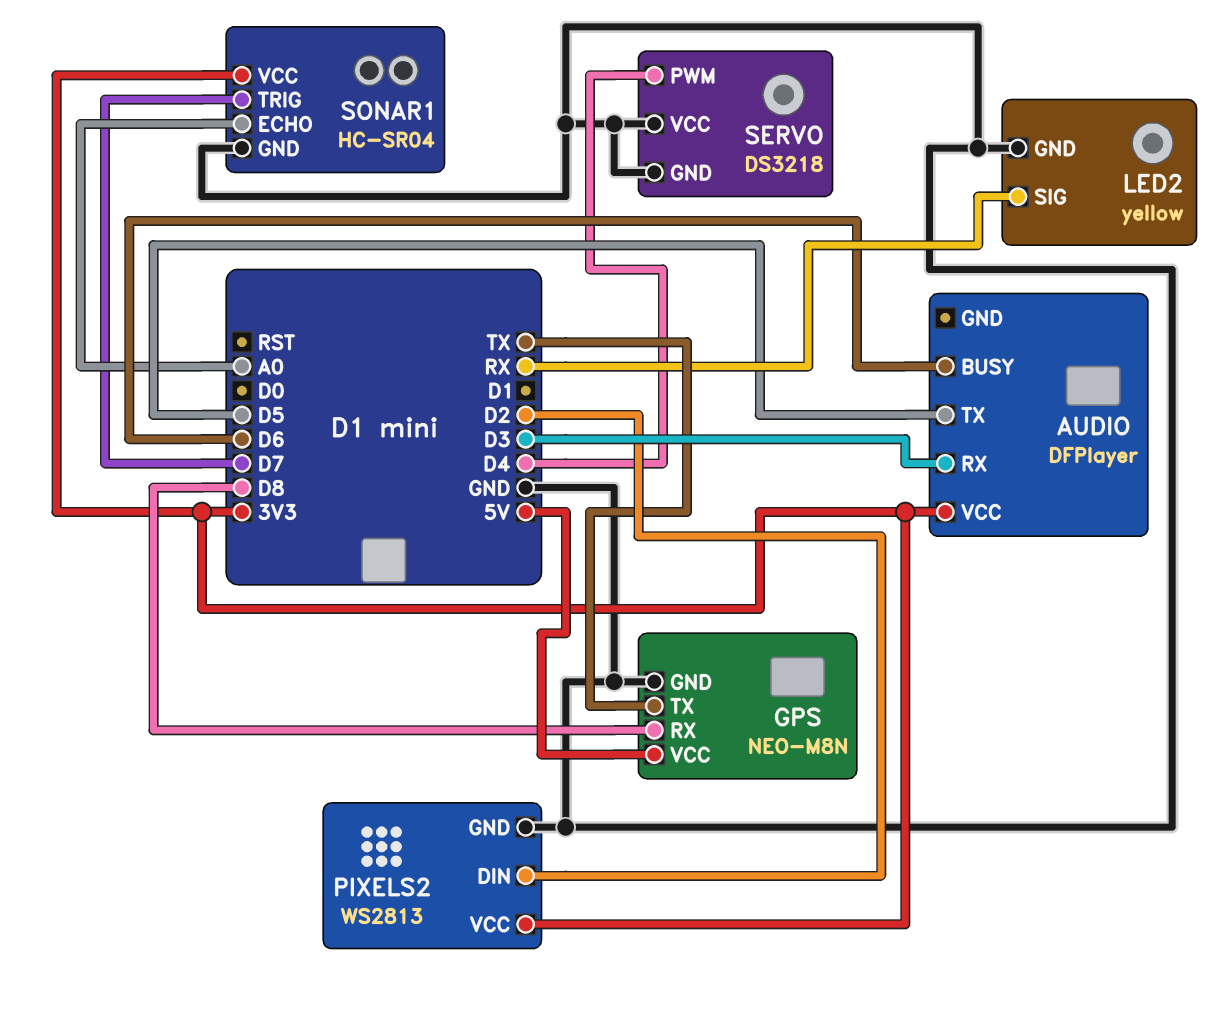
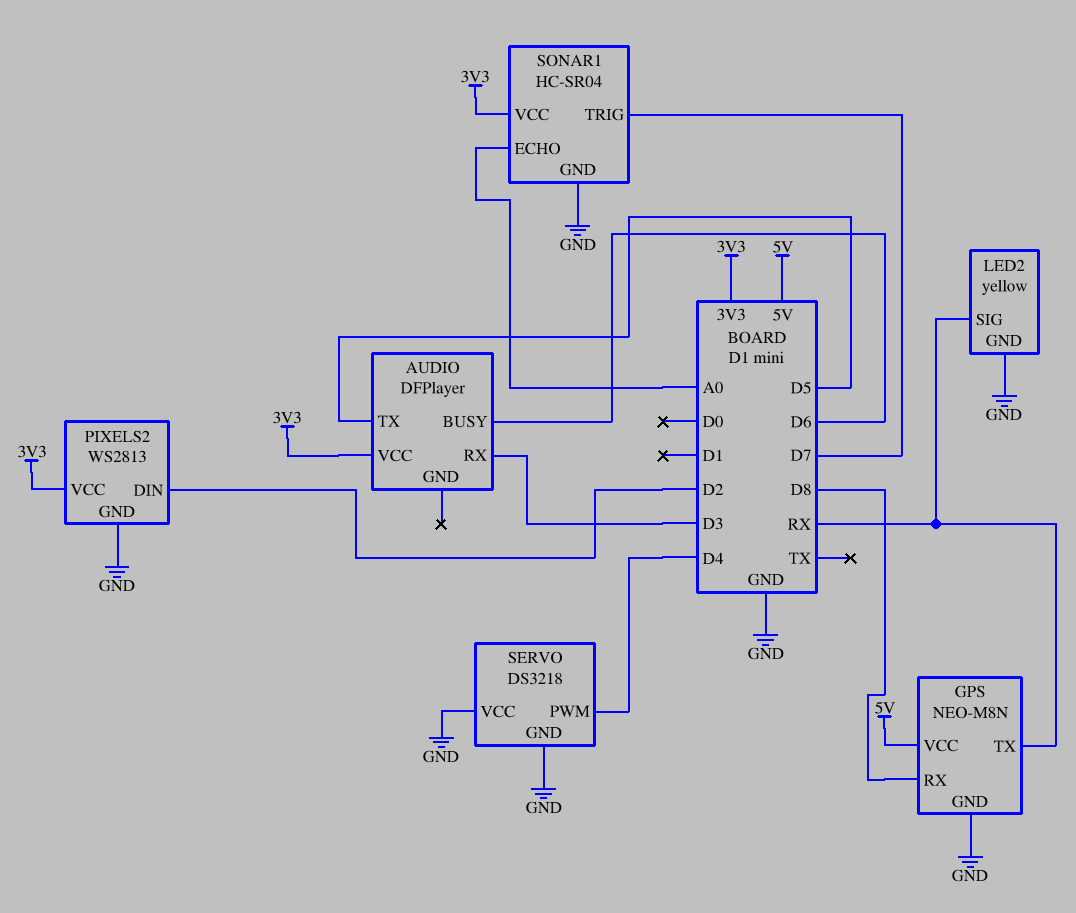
GPS pin TX: TX -> RX

